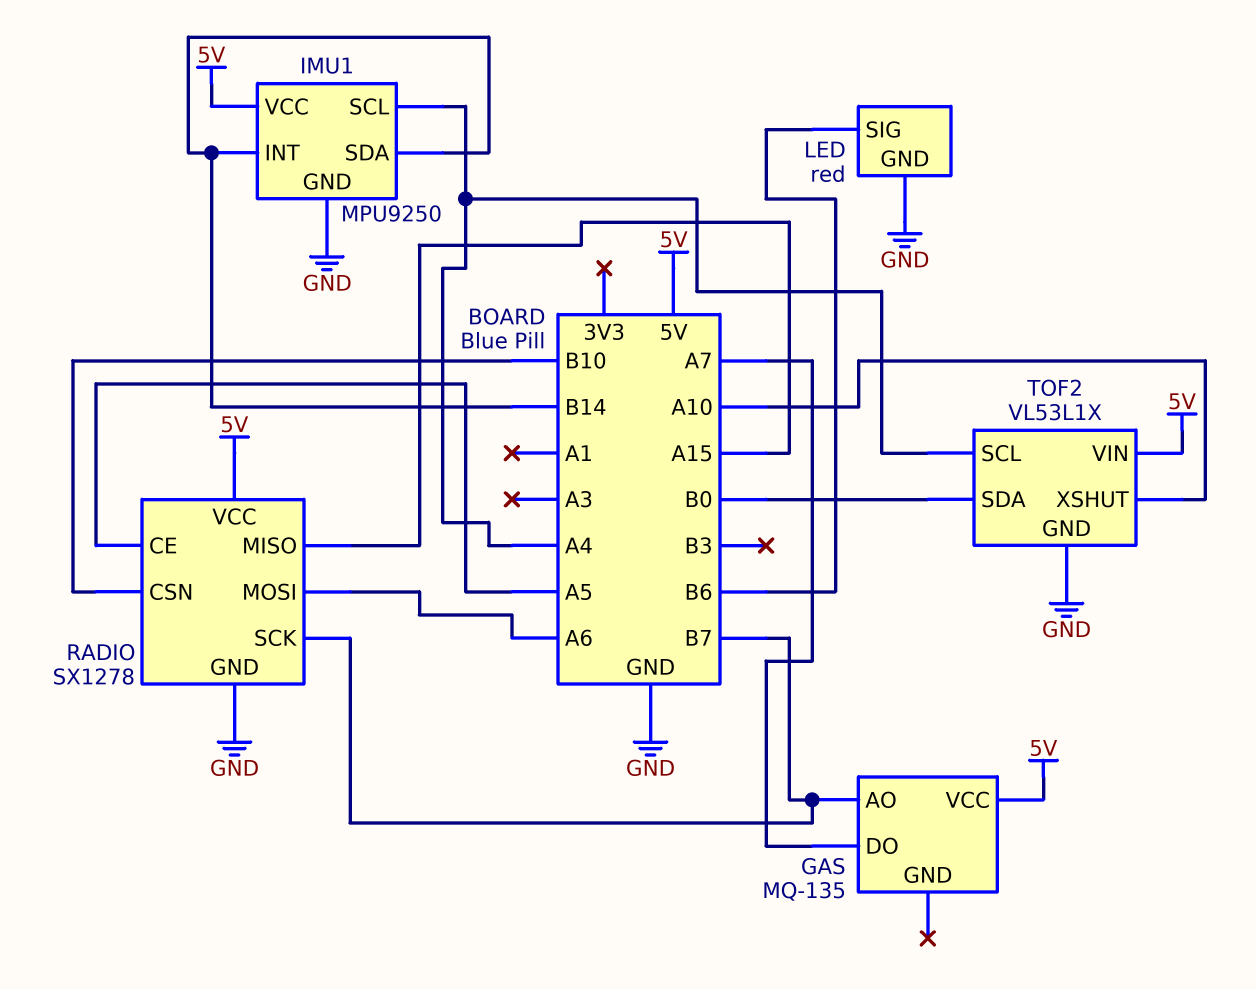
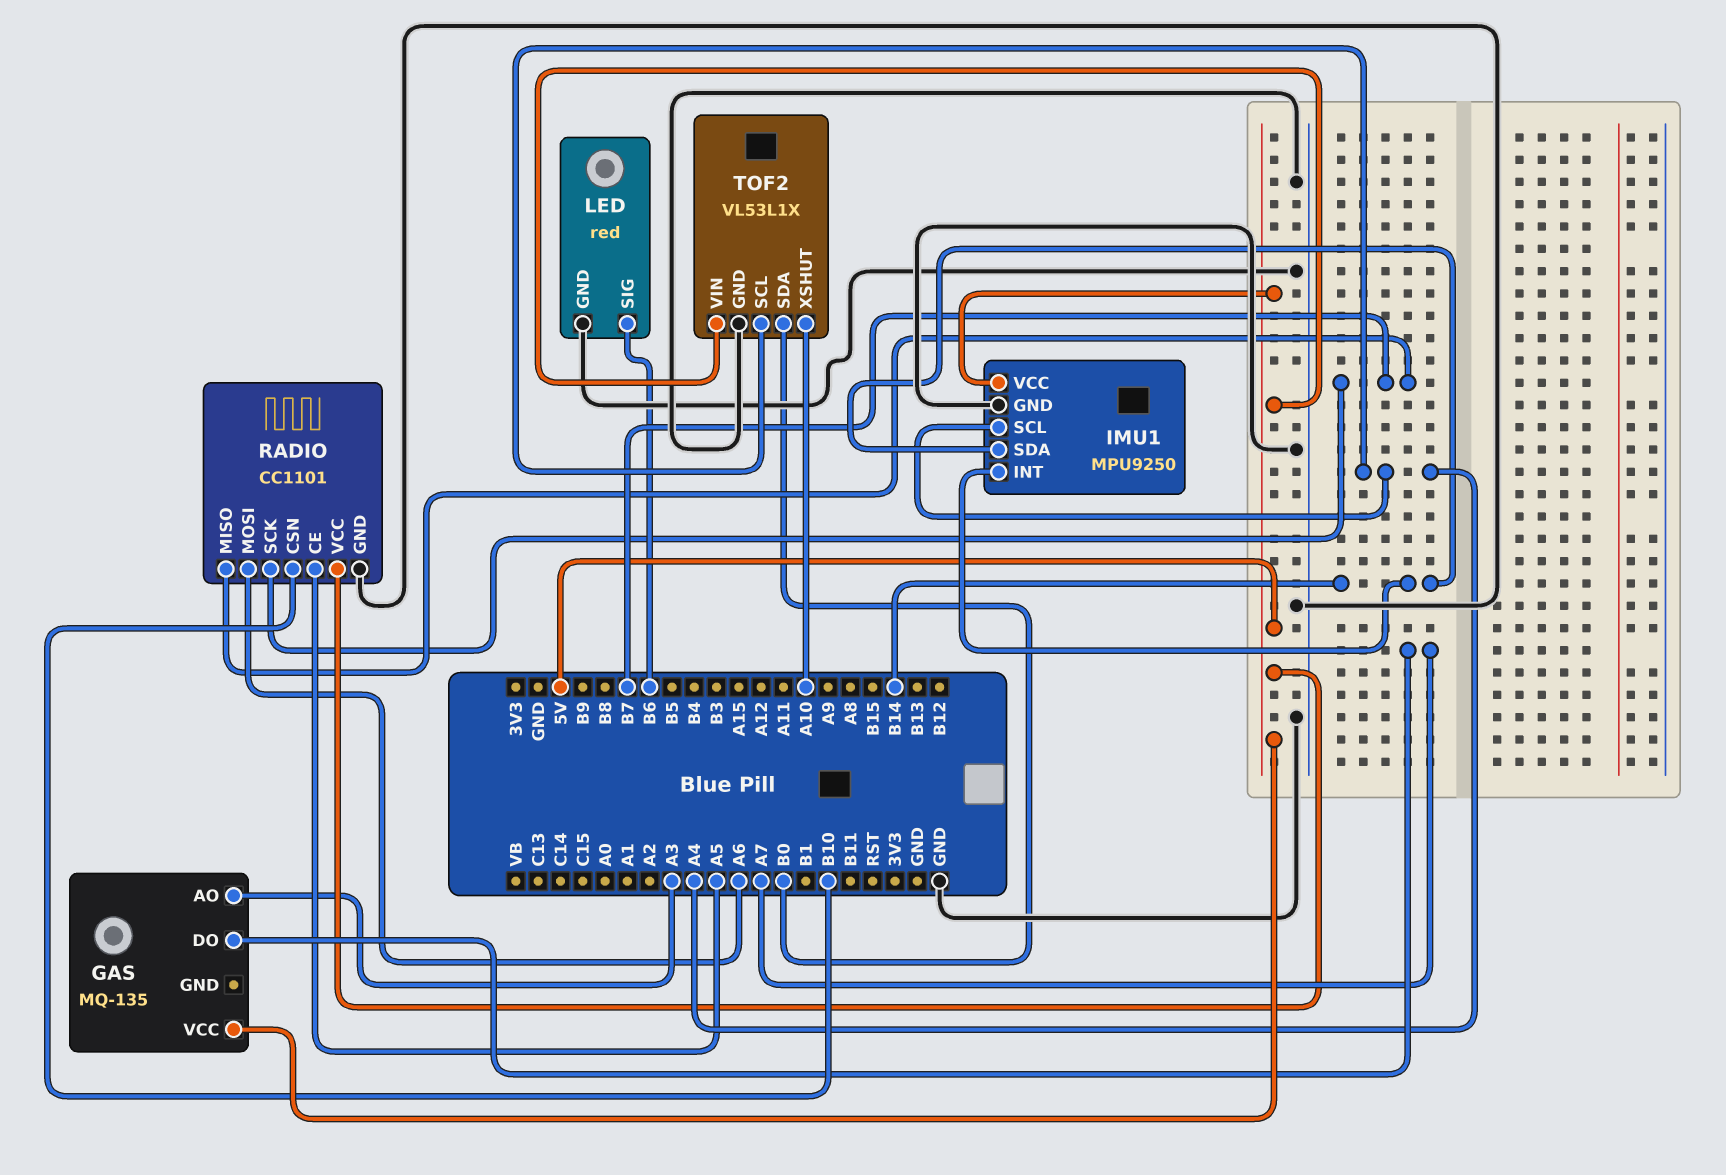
GAS pin AO: B7 -> A3
RADIO: SX1278 -> CC1101
RADIO pin MISO: A15 -> B7

